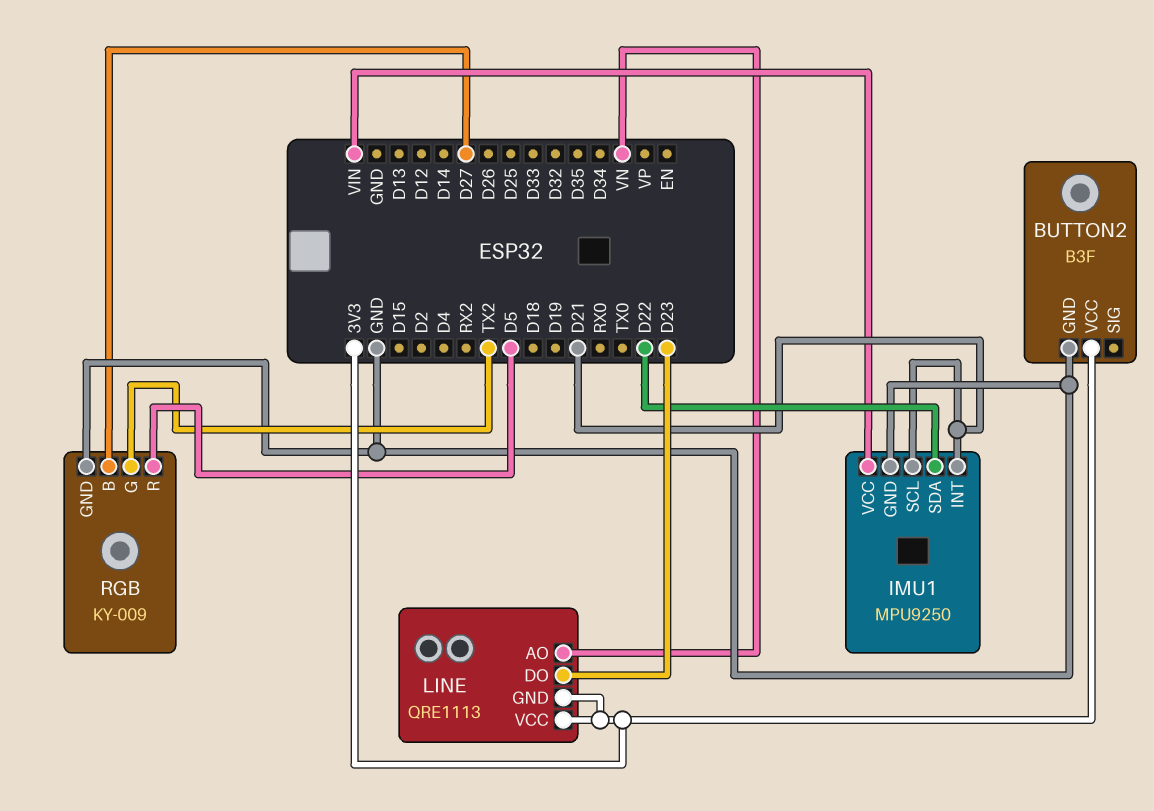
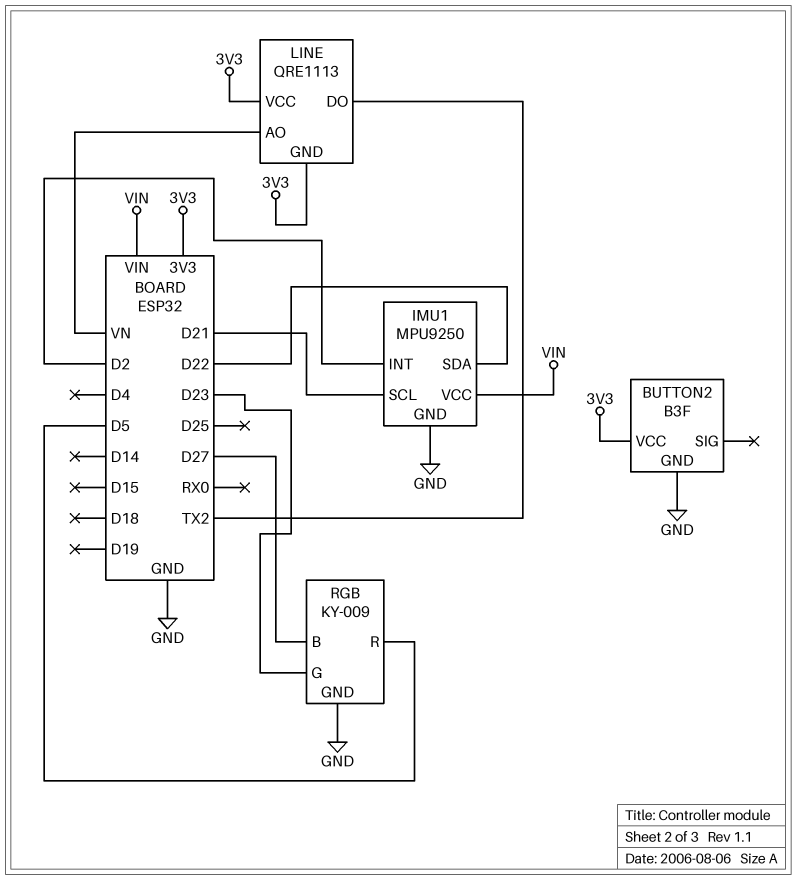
IMU1 pin INT: D21 -> D2
LINE pin DO: D23 -> TX2
RGB pin G: TX2 -> D23

